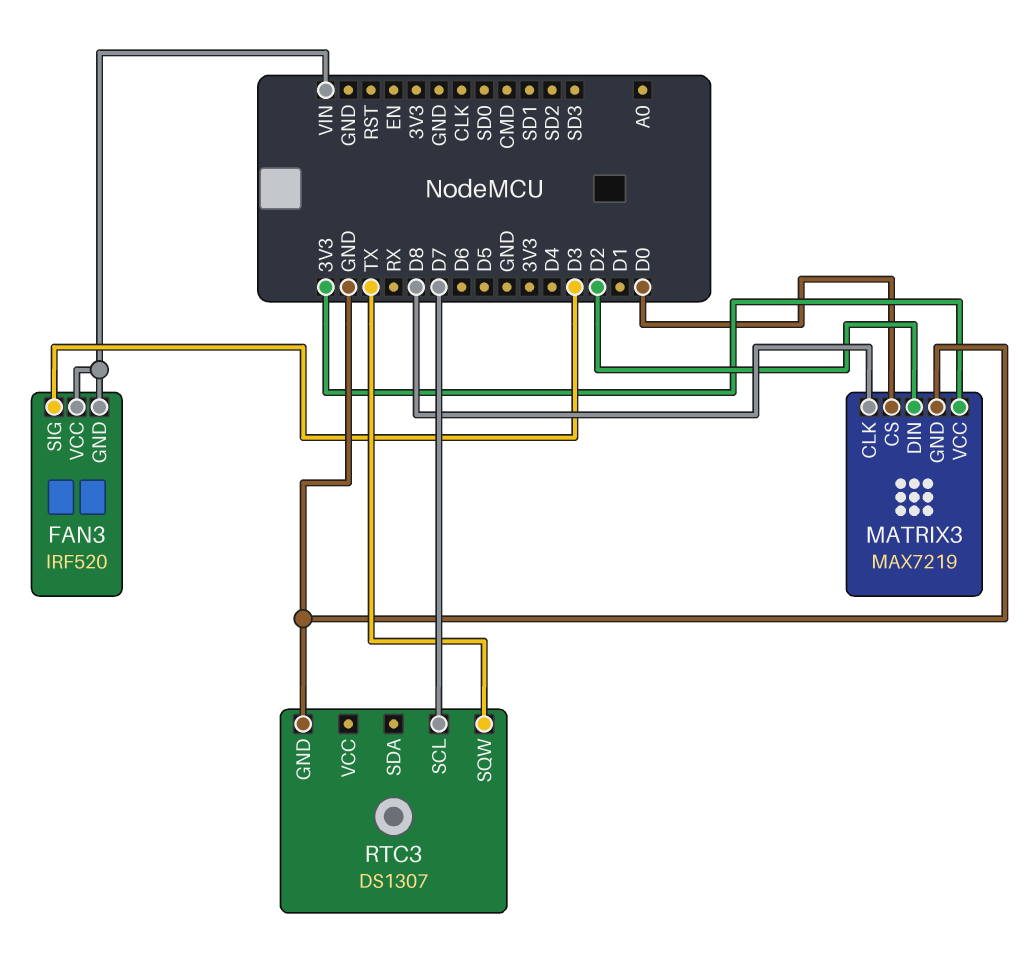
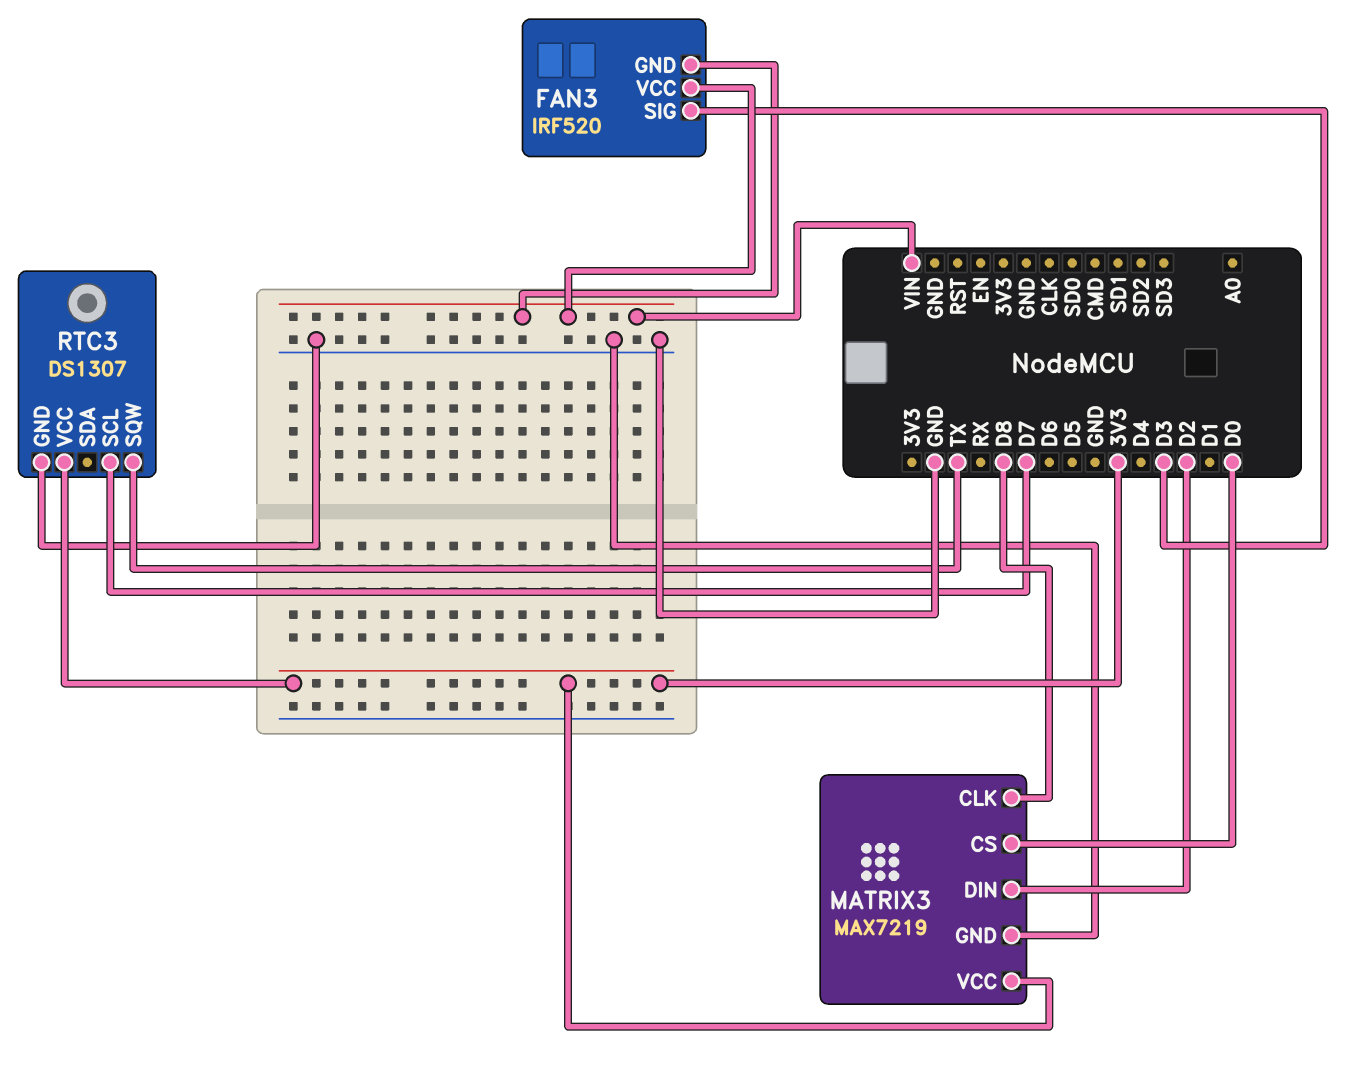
RTC3 pin VCC: none -> 3V3

